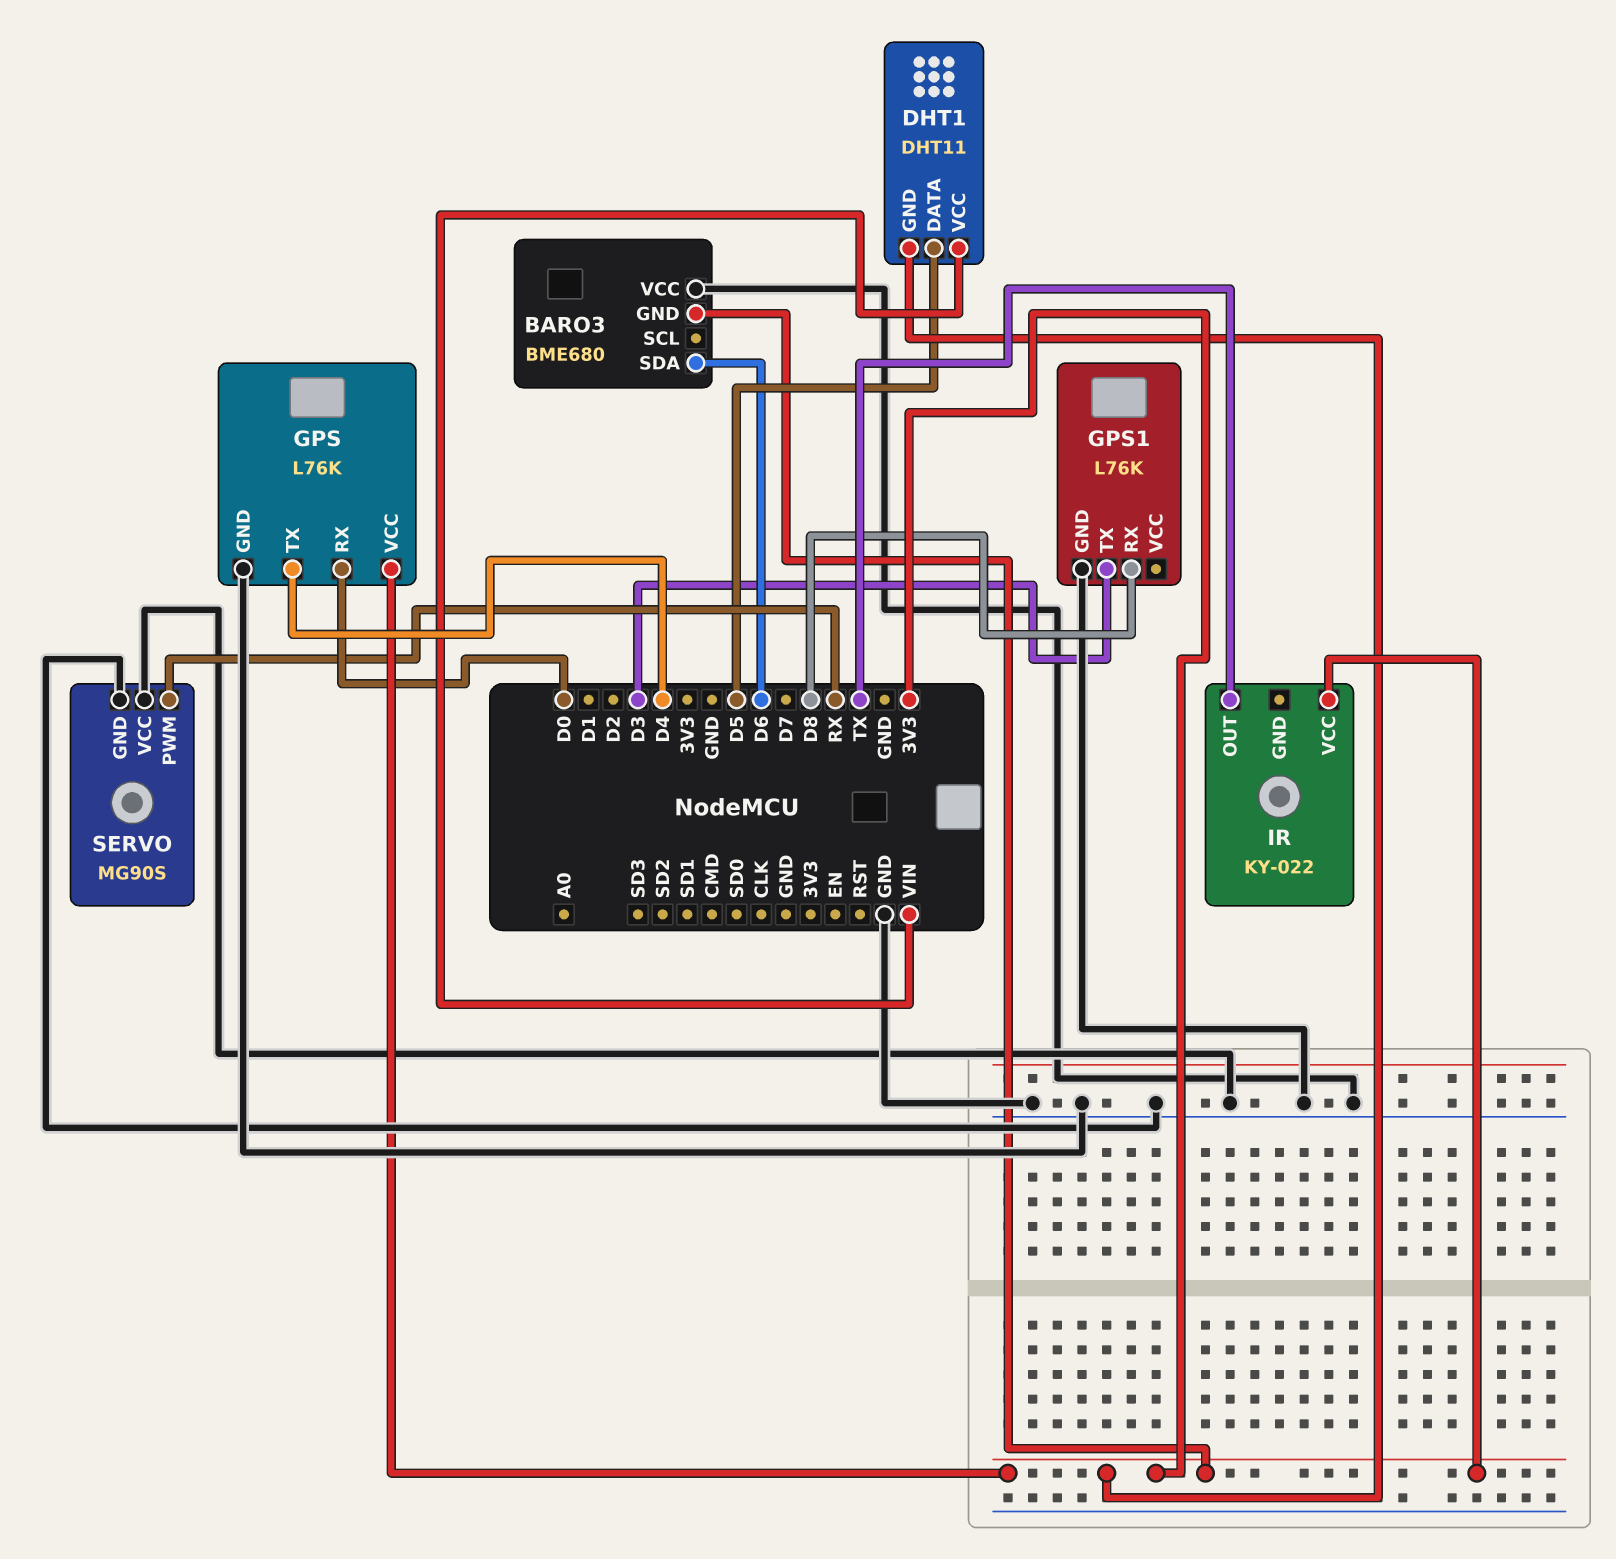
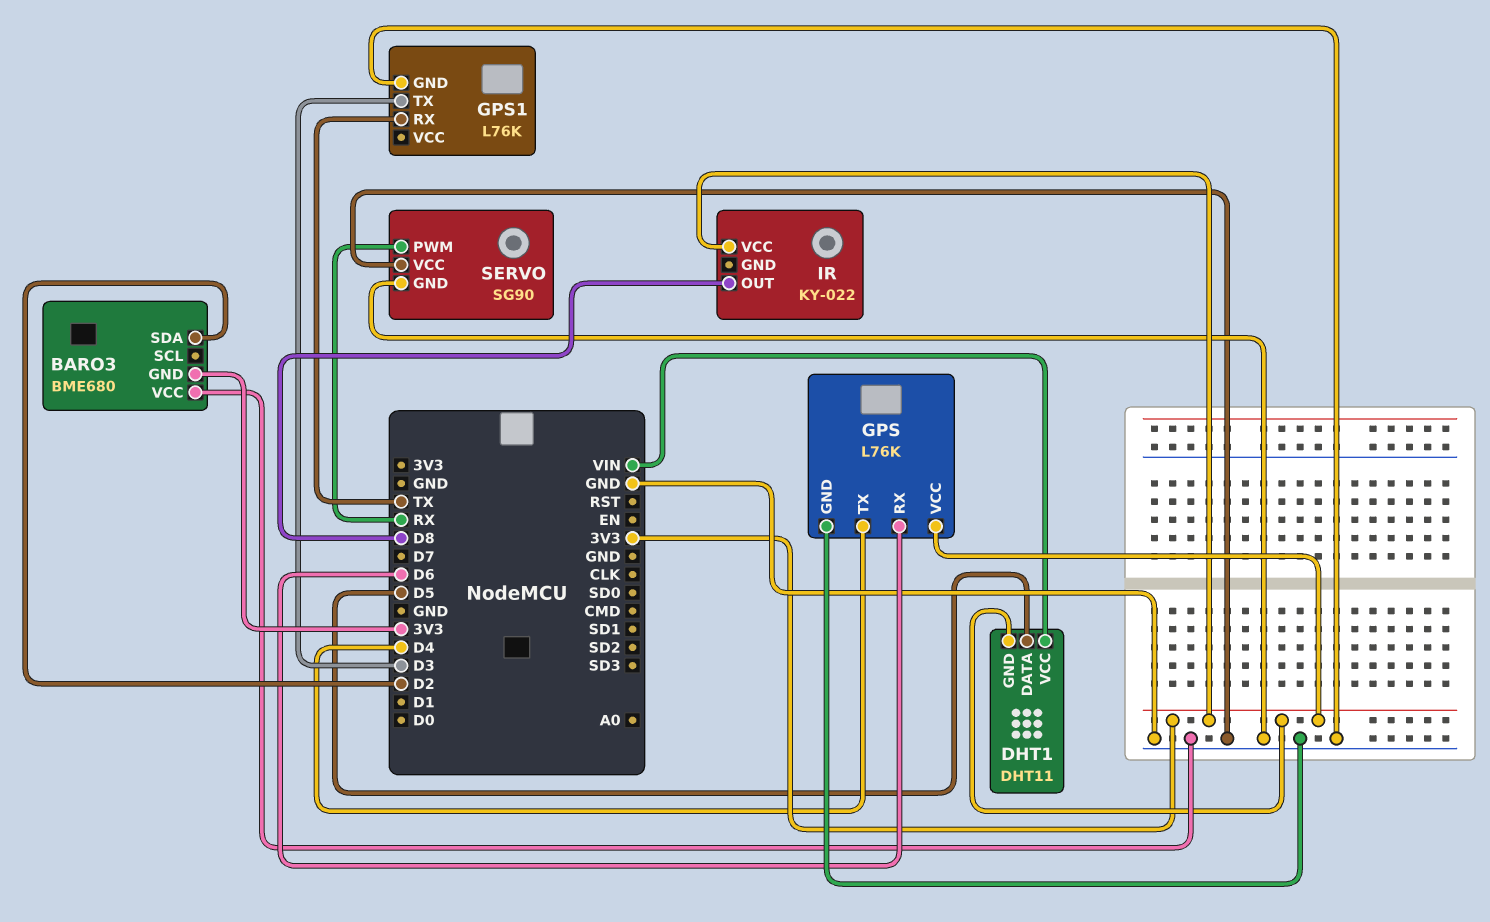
BARO3 pin SDA: D6 -> D2
GPS pin RX: D0 -> D6
GPS1 pin RX: D8 -> TX
IR pin OUT: TX -> D8
SERVO: MG90S -> SG90

